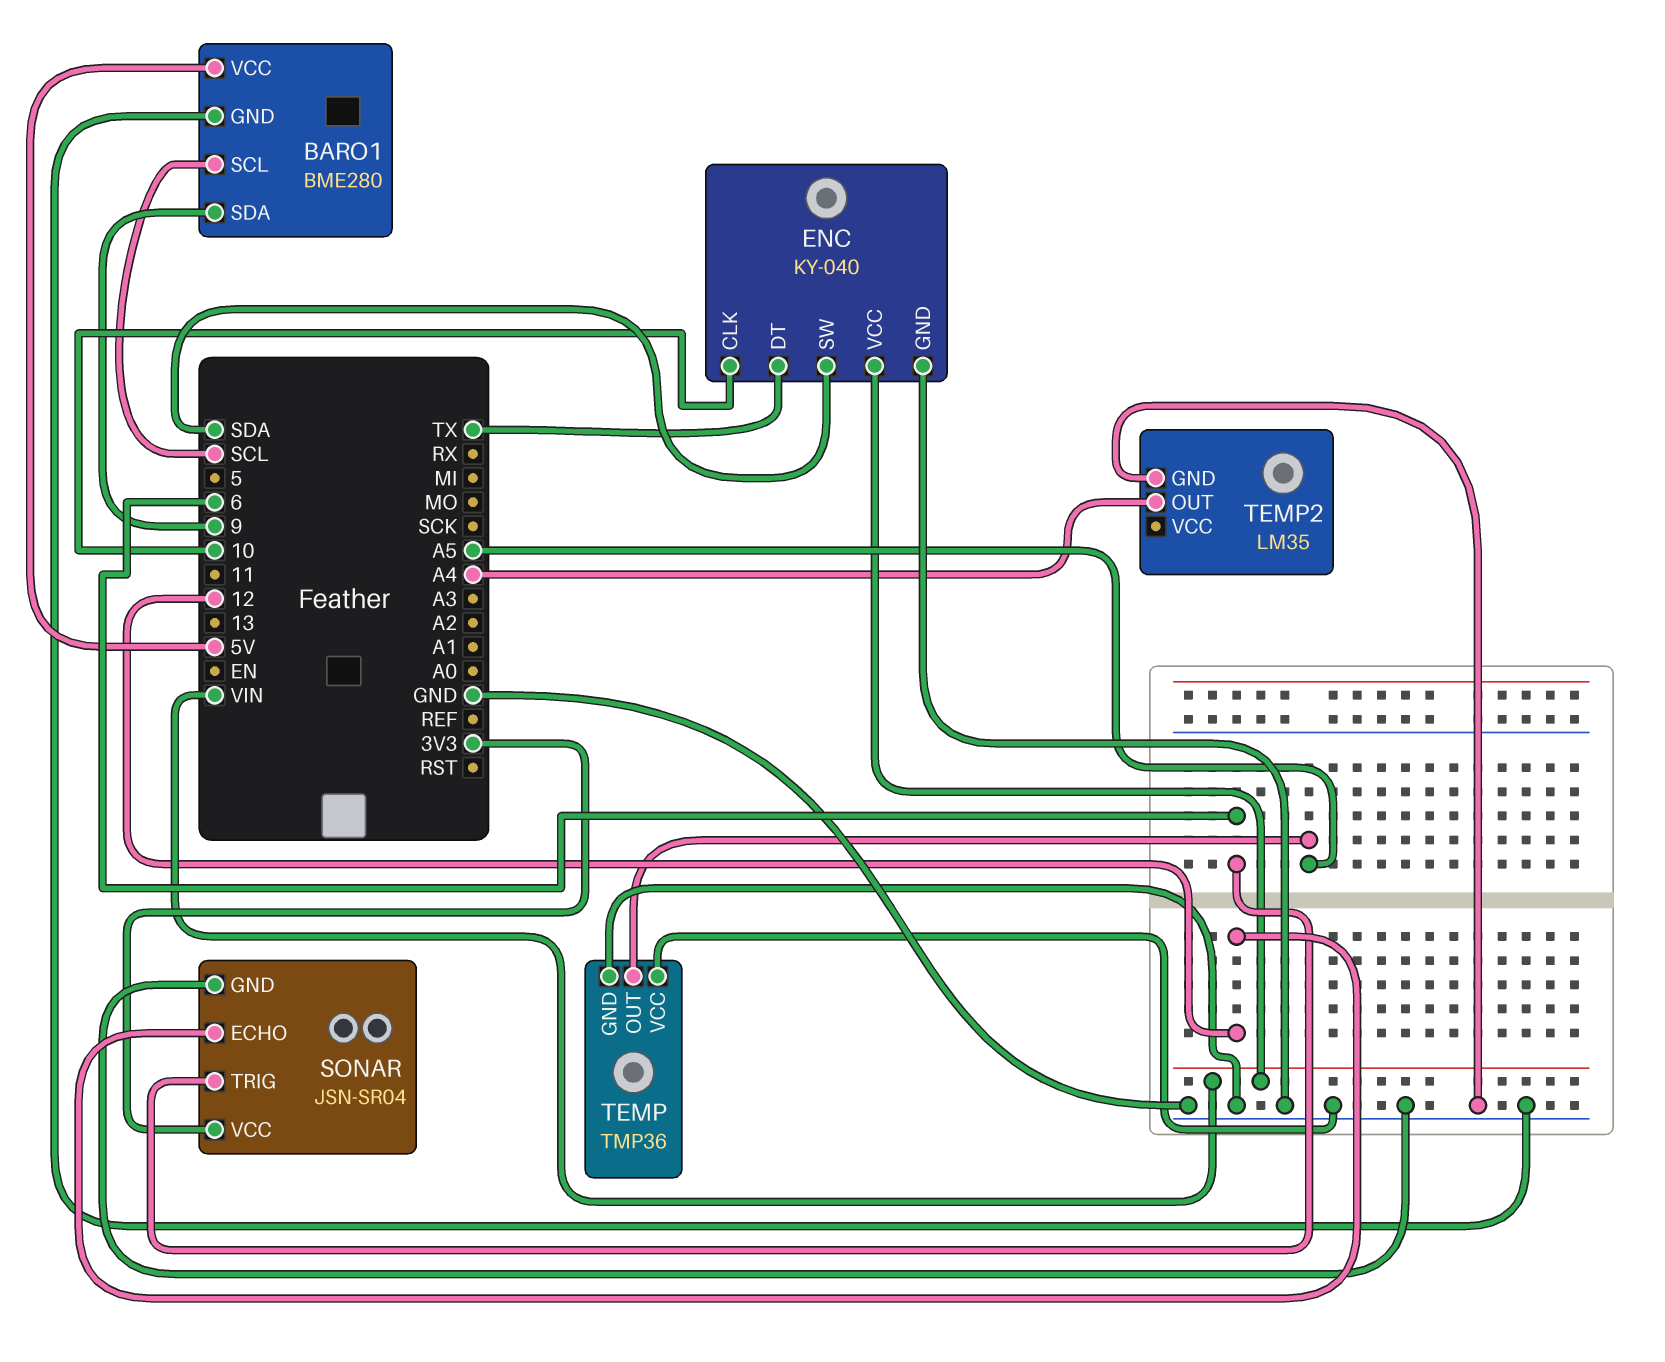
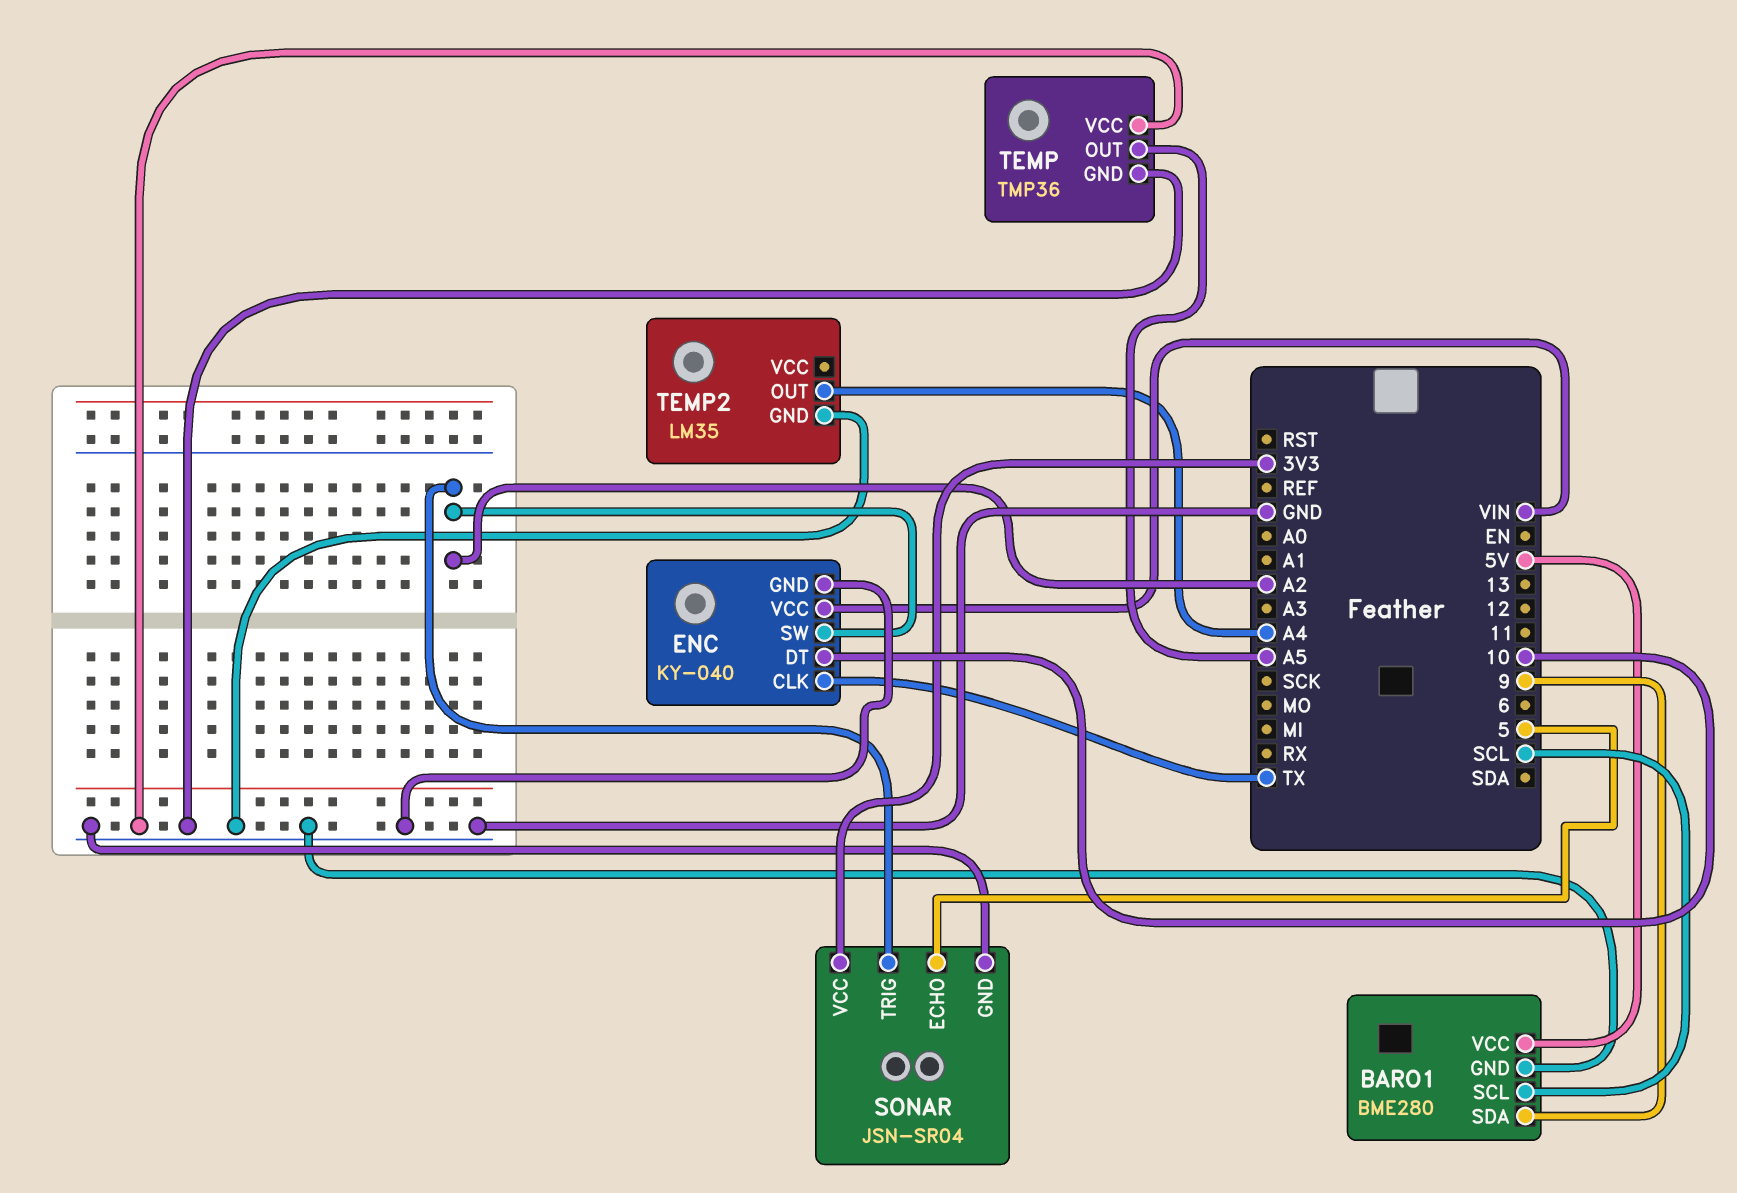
ENC pin CLK: 10 -> TX
ENC pin DT: TX -> 10
ENC pin SW: SDA -> A2
SONAR pin ECHO: 12 -> 5
SONAR pin TRIG: 6 -> A2

